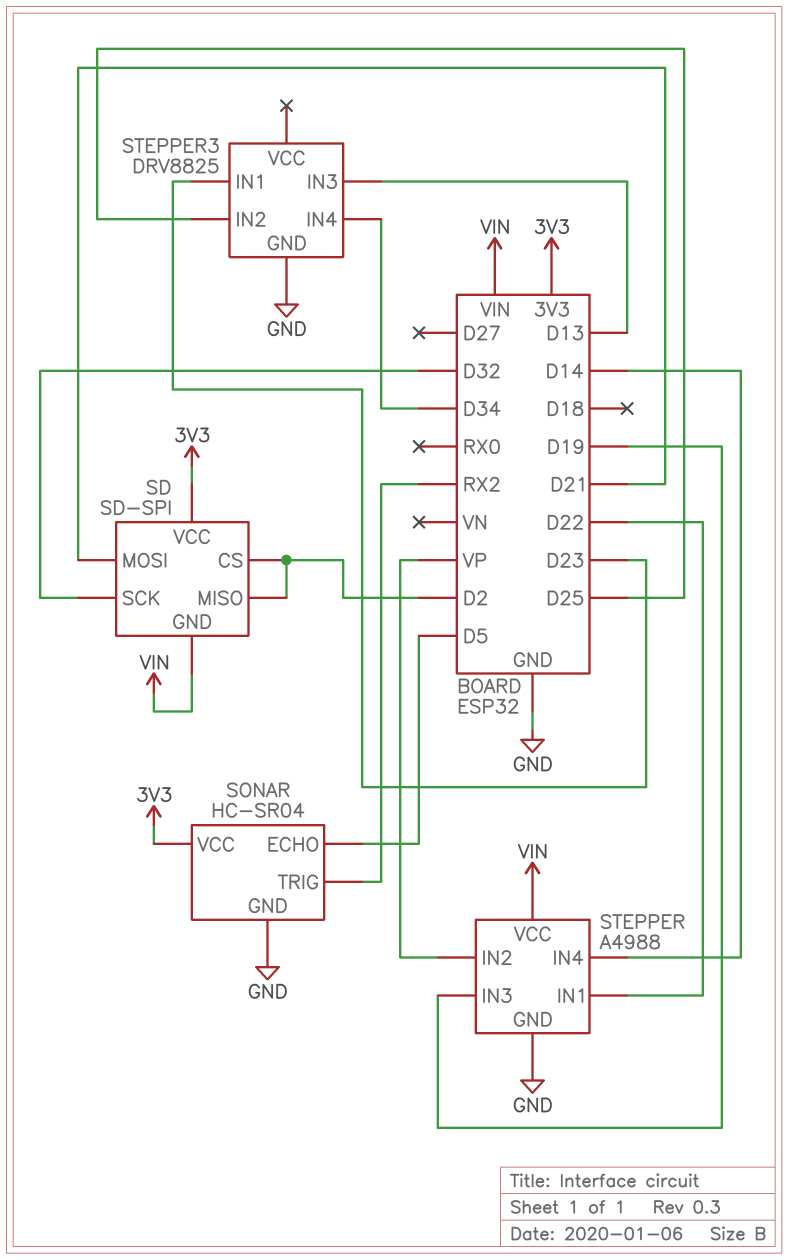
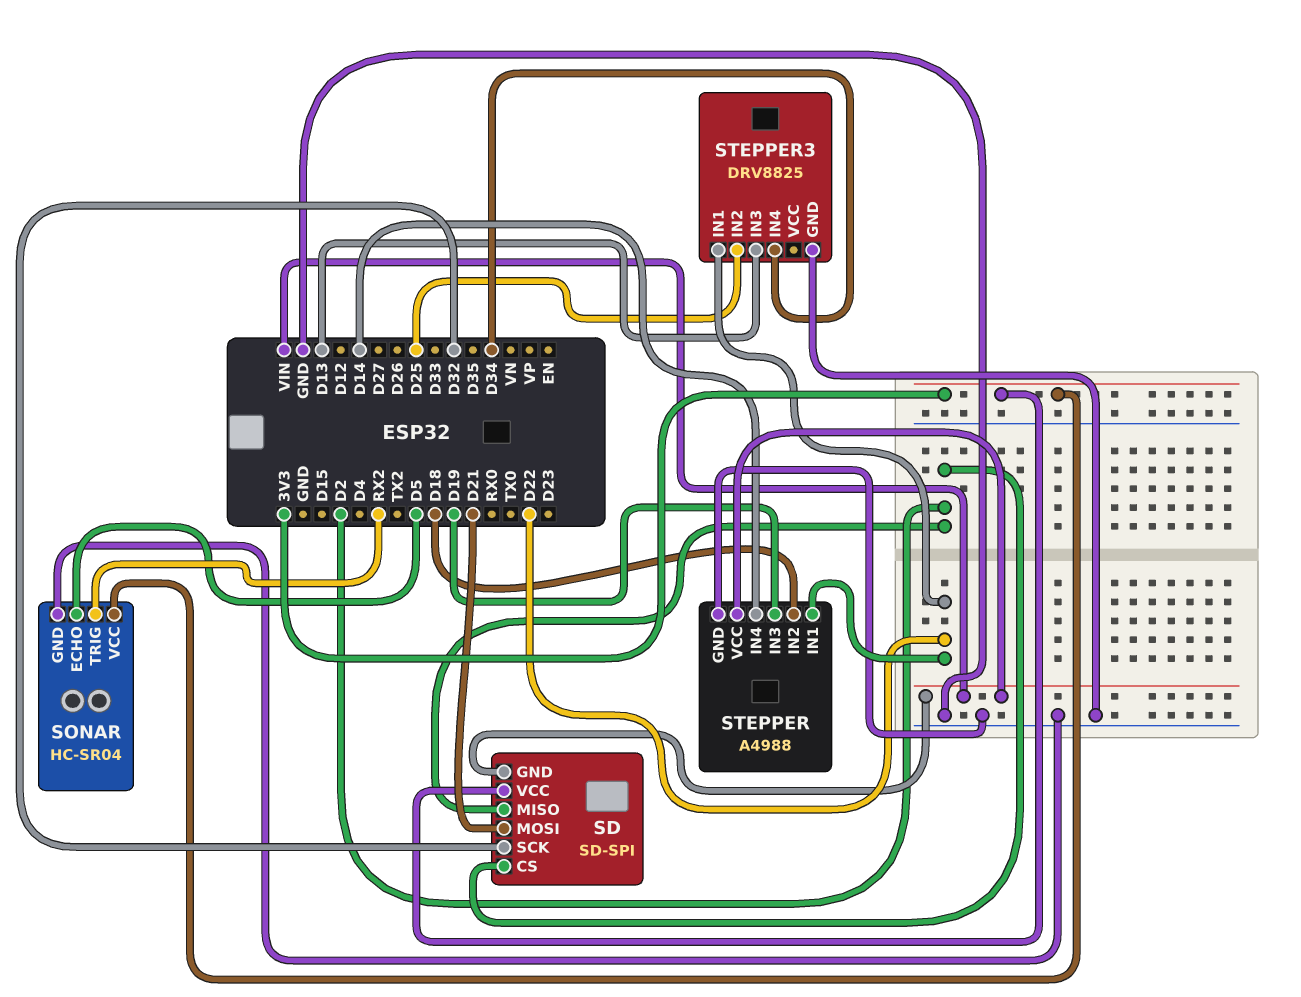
STEPPER pin IN2: VP -> D18
STEPPER3 pin IN1: D23 -> D22

